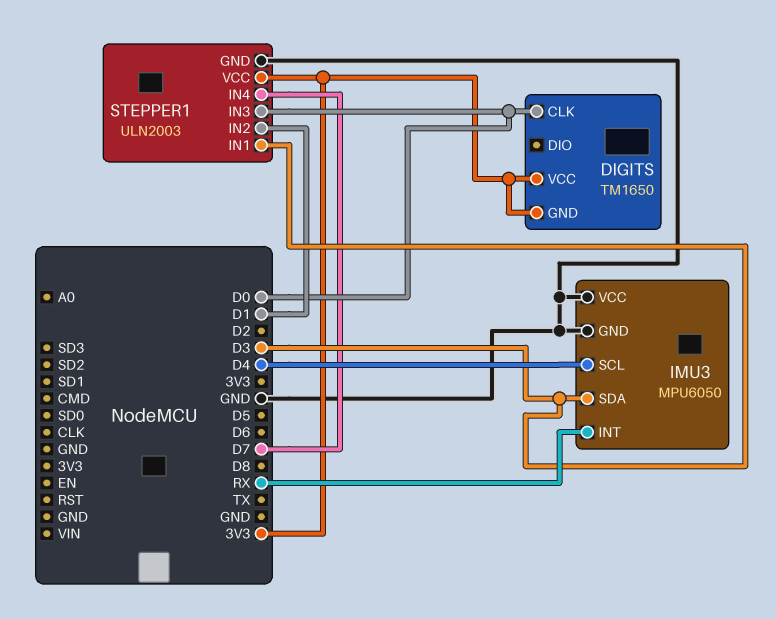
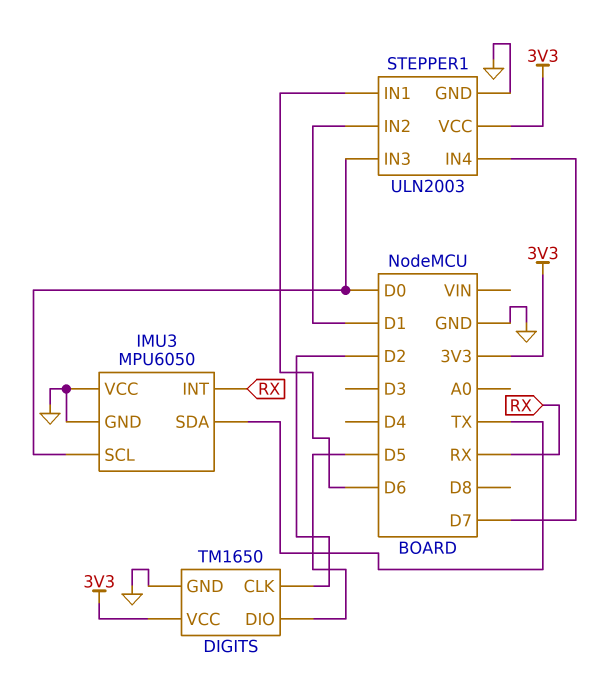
DIGITS pin CLK: D0 -> D2
DIGITS pin DIO: none -> D5
DIGITS pin GND: 3V3 -> GND
IMU3 pin SCL: D4 -> D0
IMU3 pin SDA: D3 -> TX
STEPPER1 pin IN1: D3 -> D6

